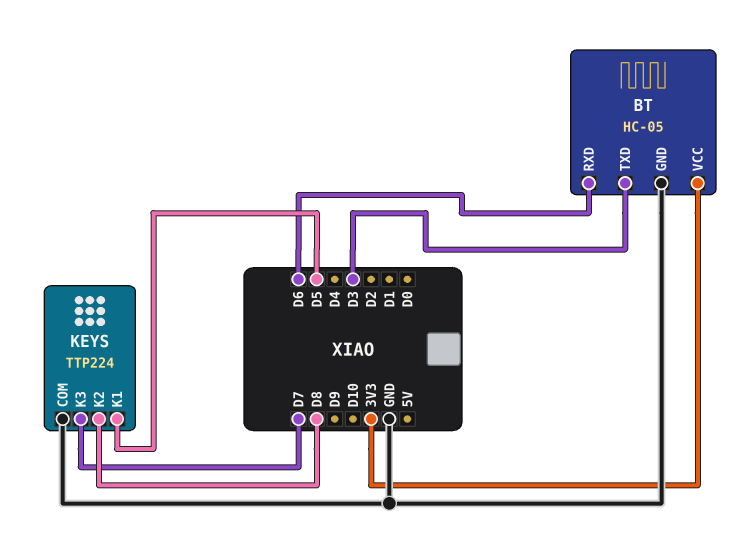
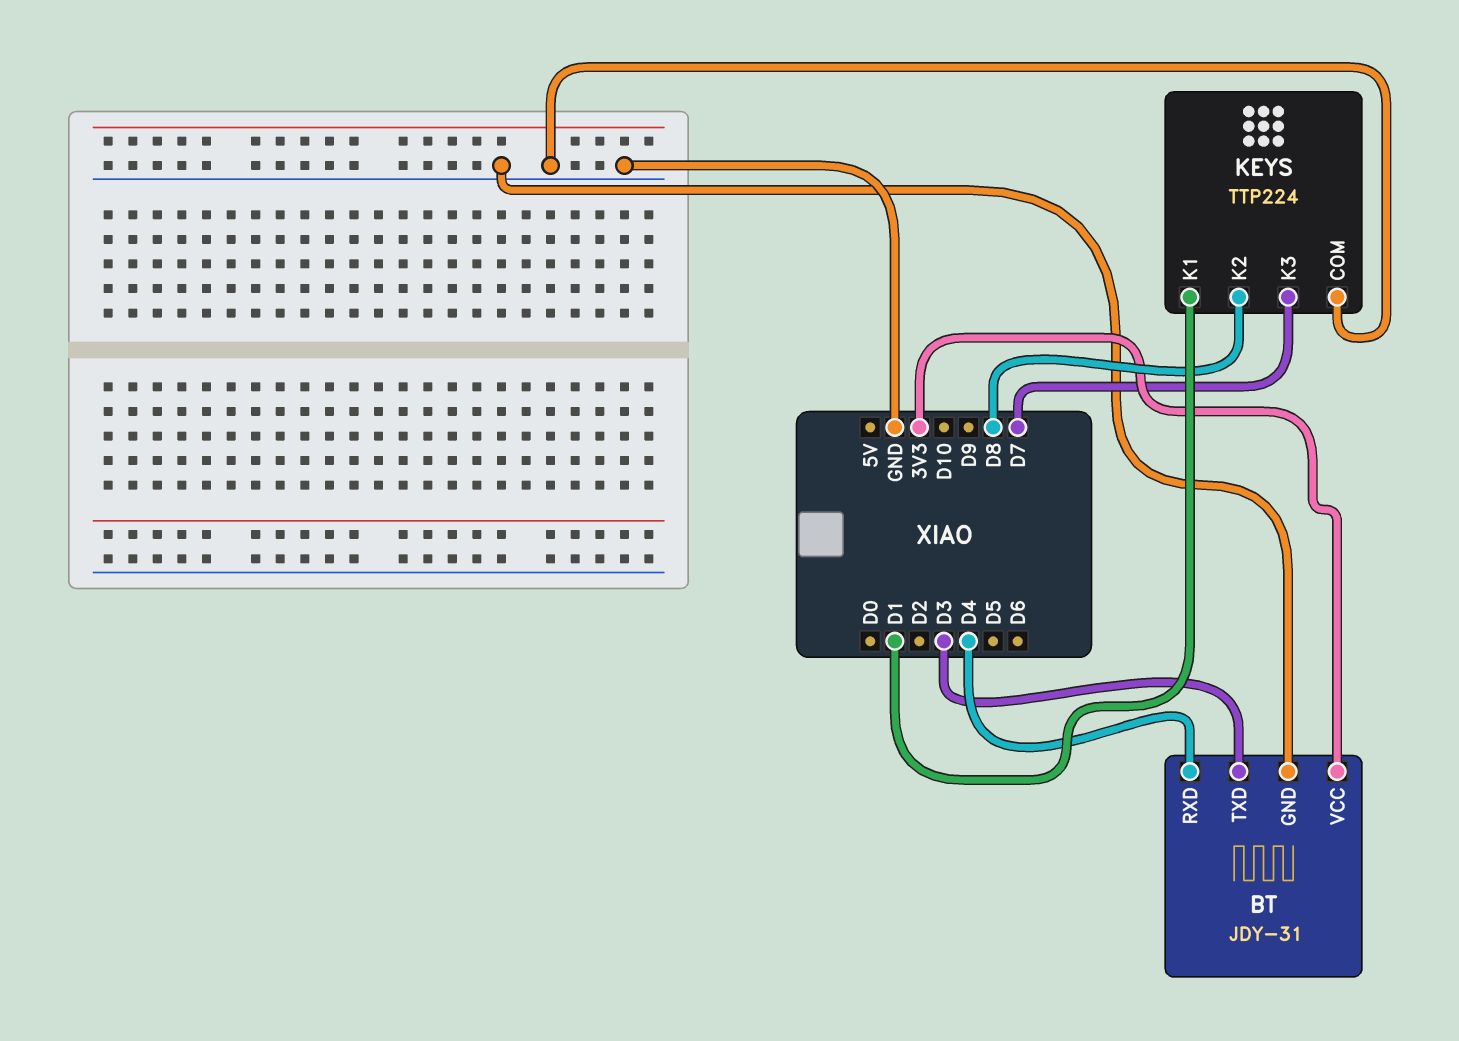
BT: HC-05 -> JDY-31
BT pin RXD: D6 -> D4
KEYS pin K1: D5 -> D1

